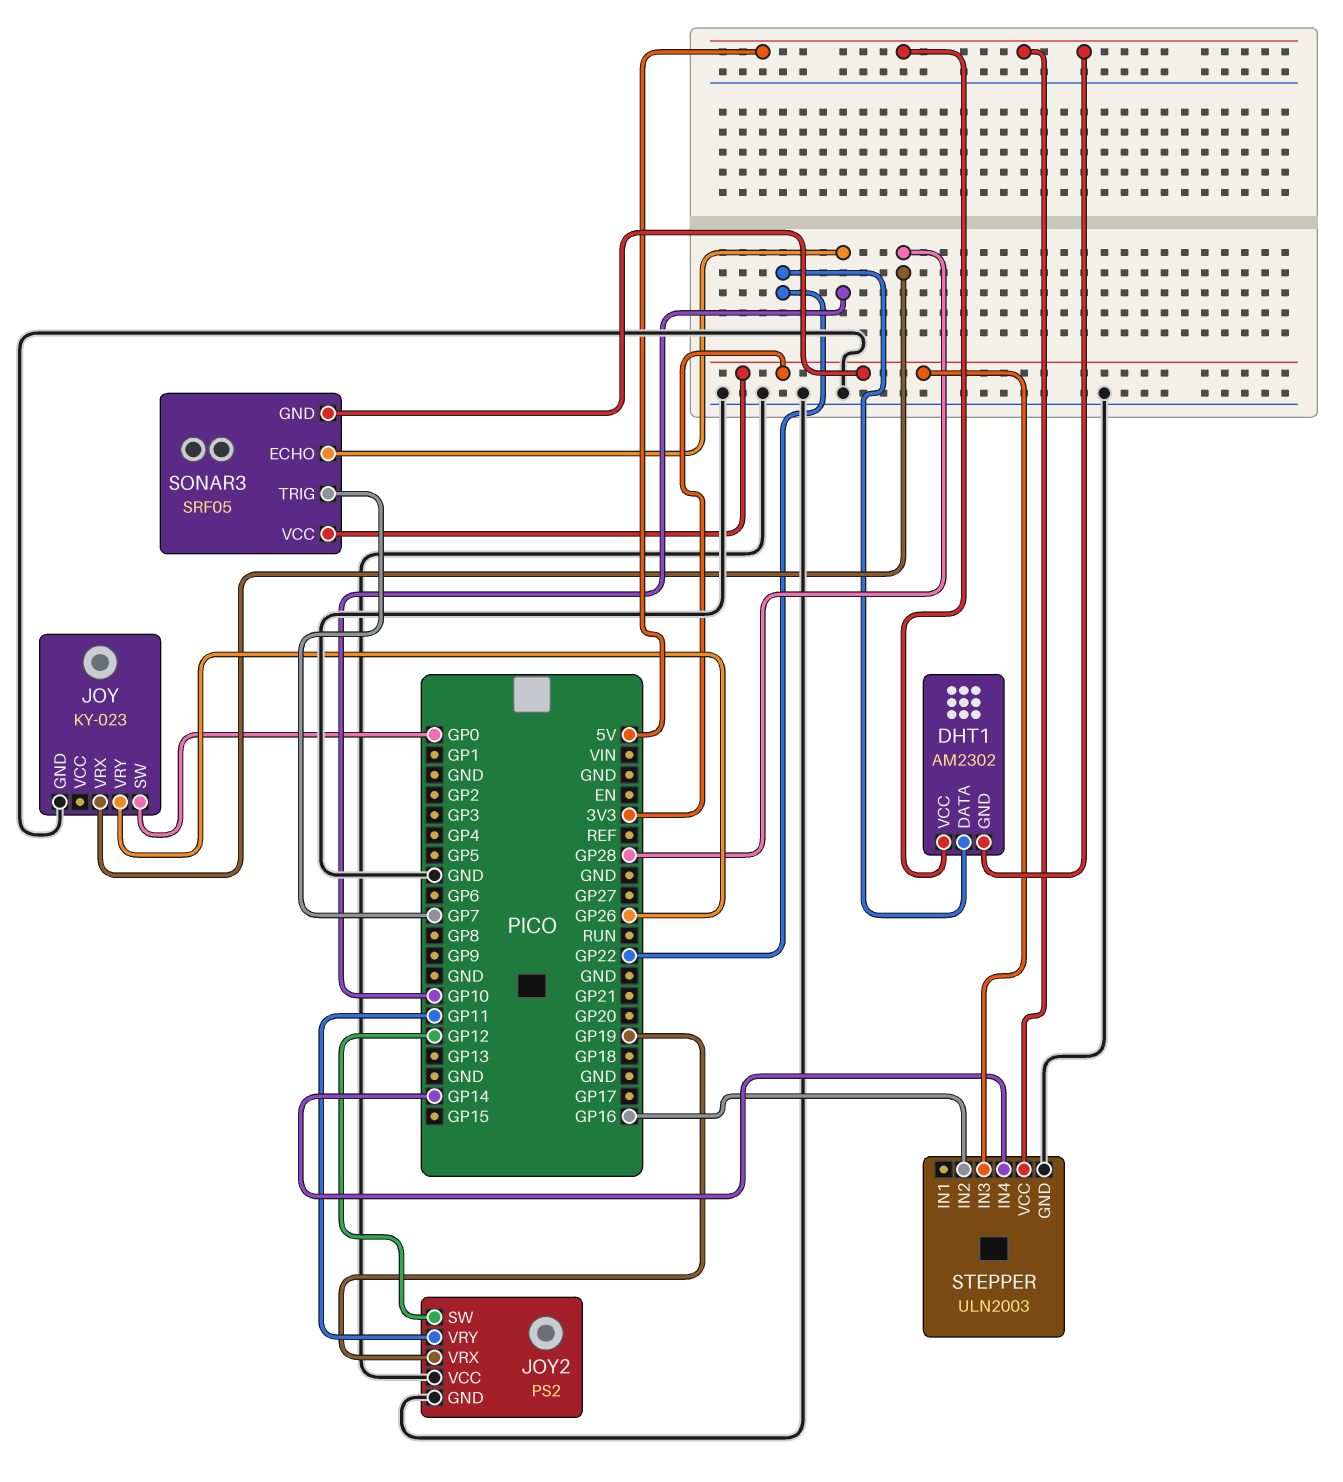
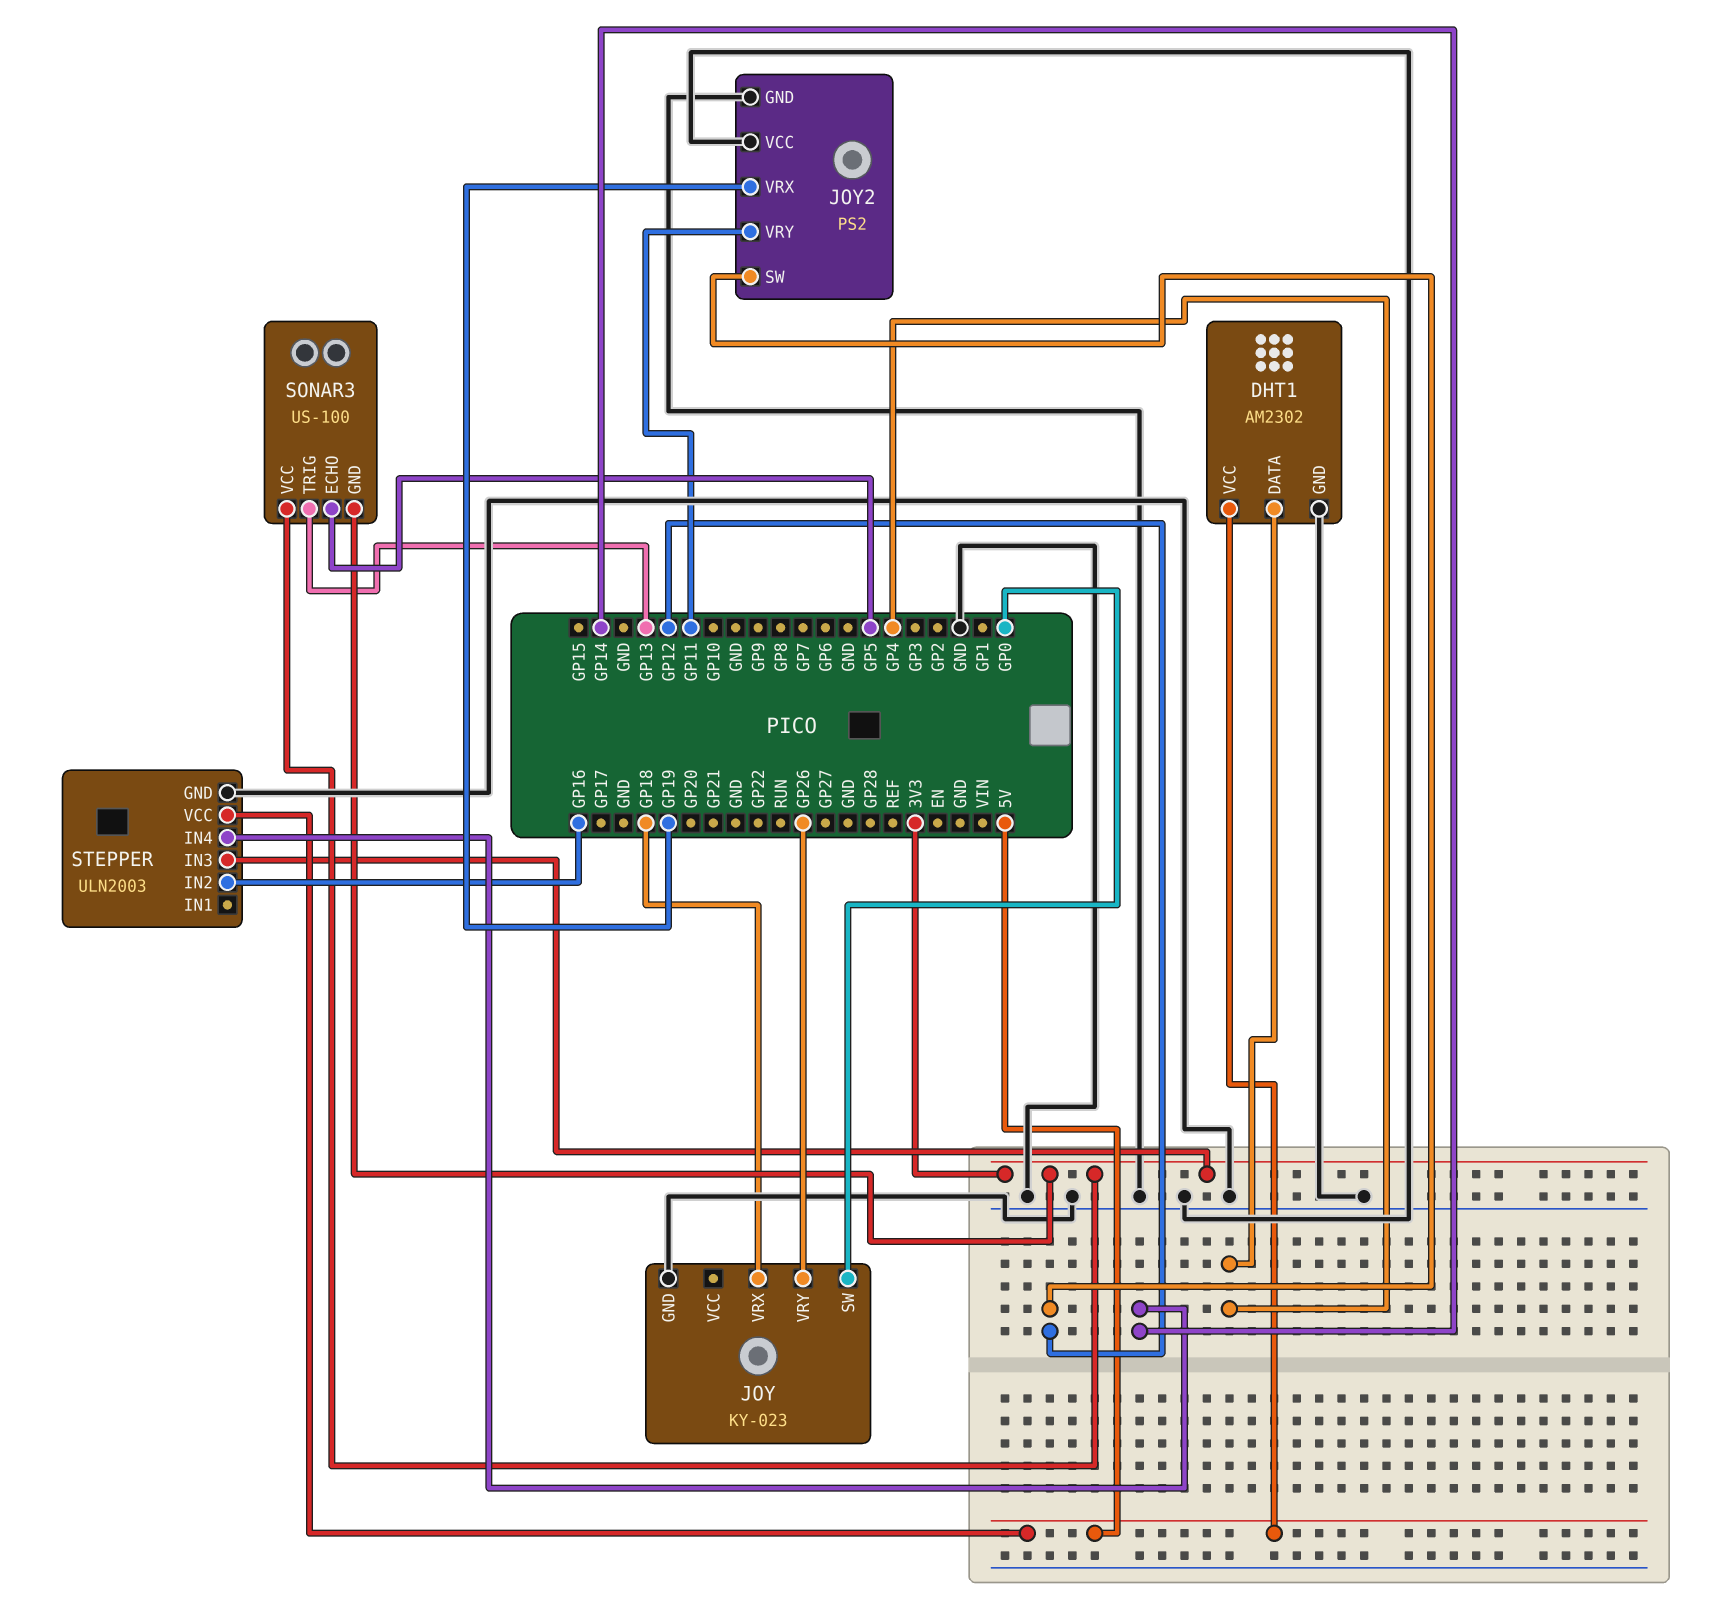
DHT1 pin DATA: GP22 -> GP4
DHT1 pin GND: 5V -> GND
JOY pin VRX: GP28 -> GP18
SONAR3: SRF05 -> US-100
SONAR3 pin ECHO: GP10 -> GP5
SONAR3 pin TRIG: GP7 -> GP13

